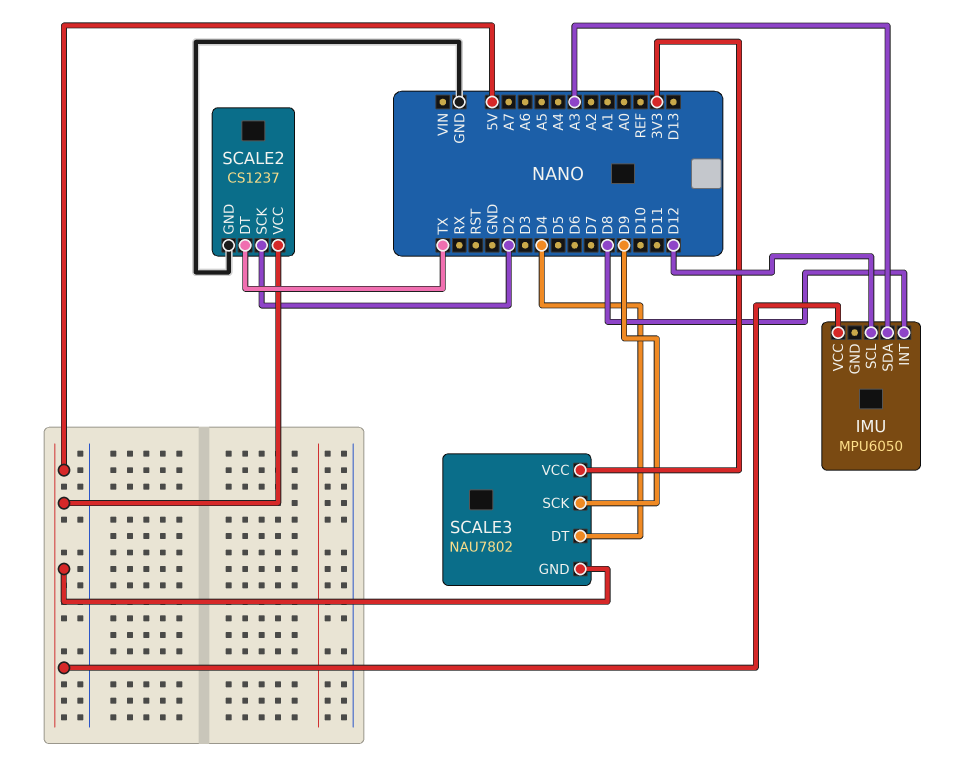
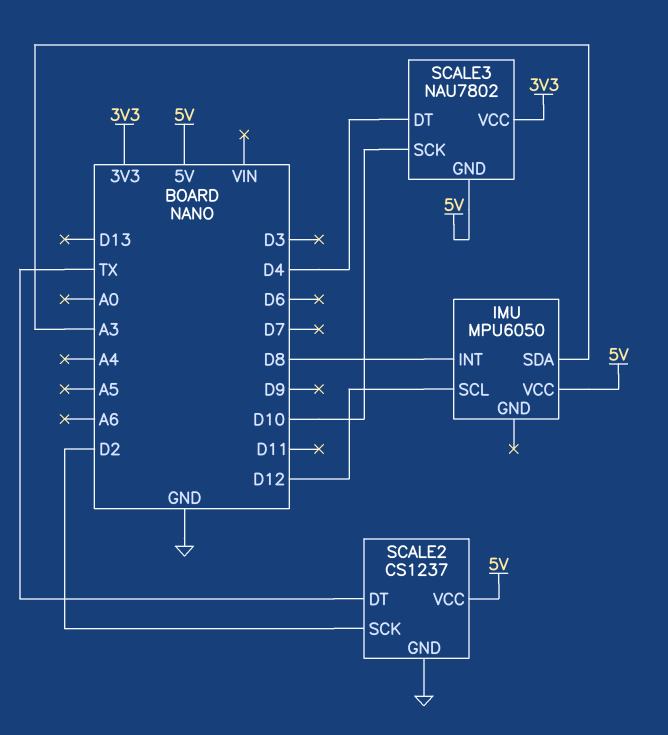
SCALE3 pin SCK: D9 -> D10

